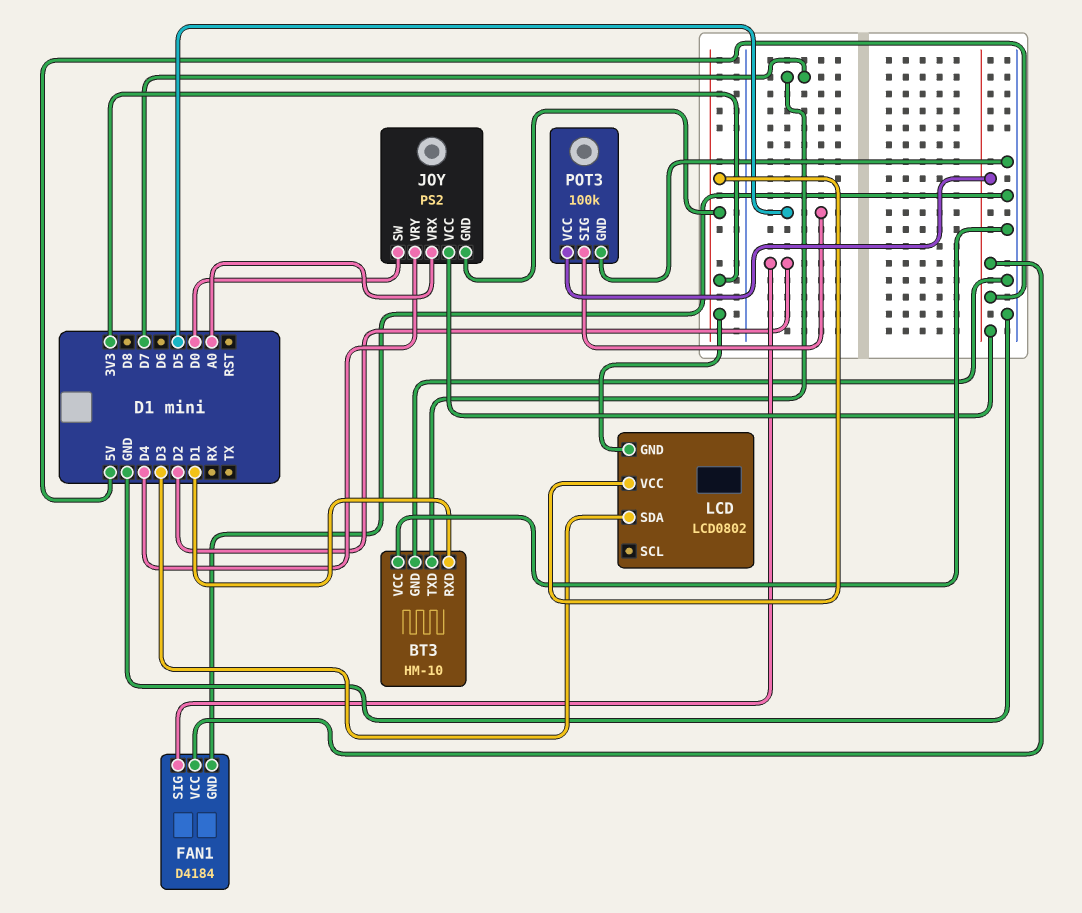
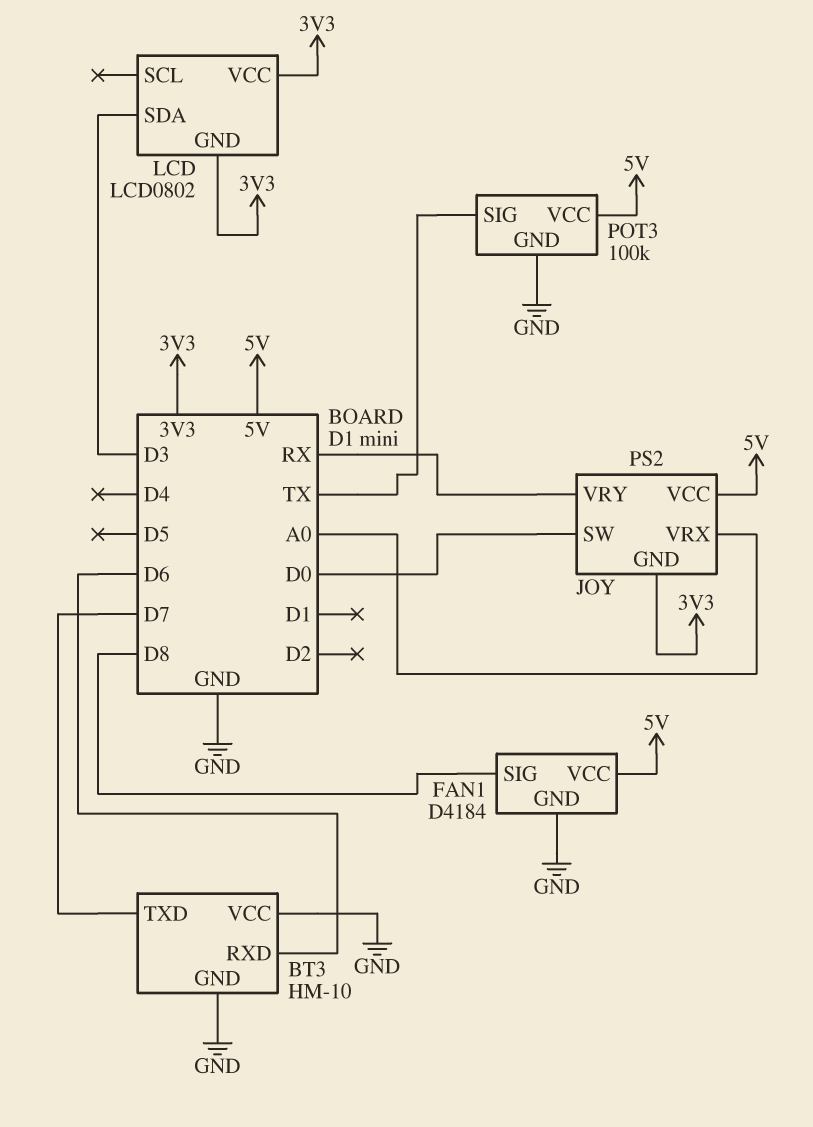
BT3 pin RXD: D1 -> D6
FAN1 pin SIG: D2 -> D8
JOY pin VRY: D4 -> RX
POT3 pin SIG: D5 -> TX

